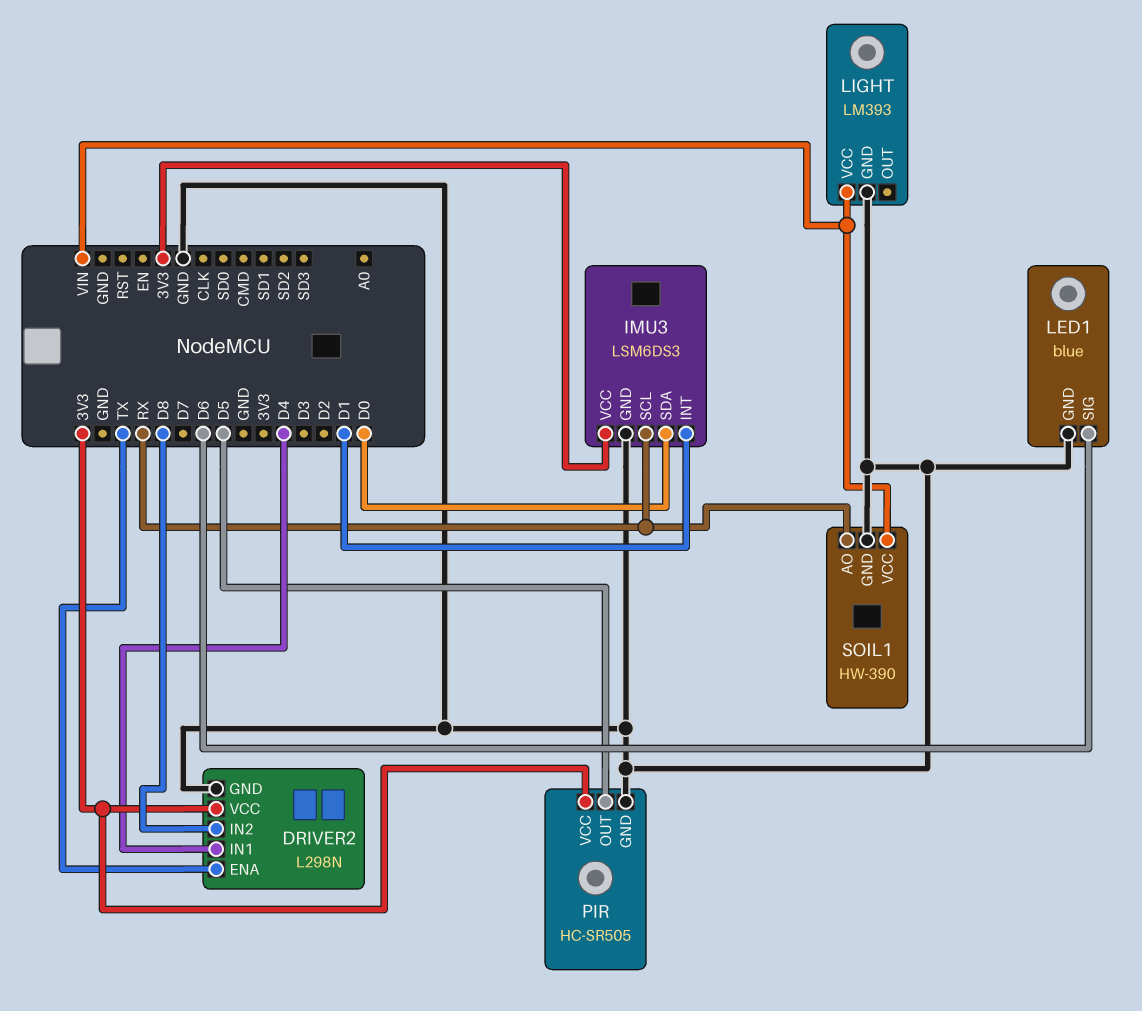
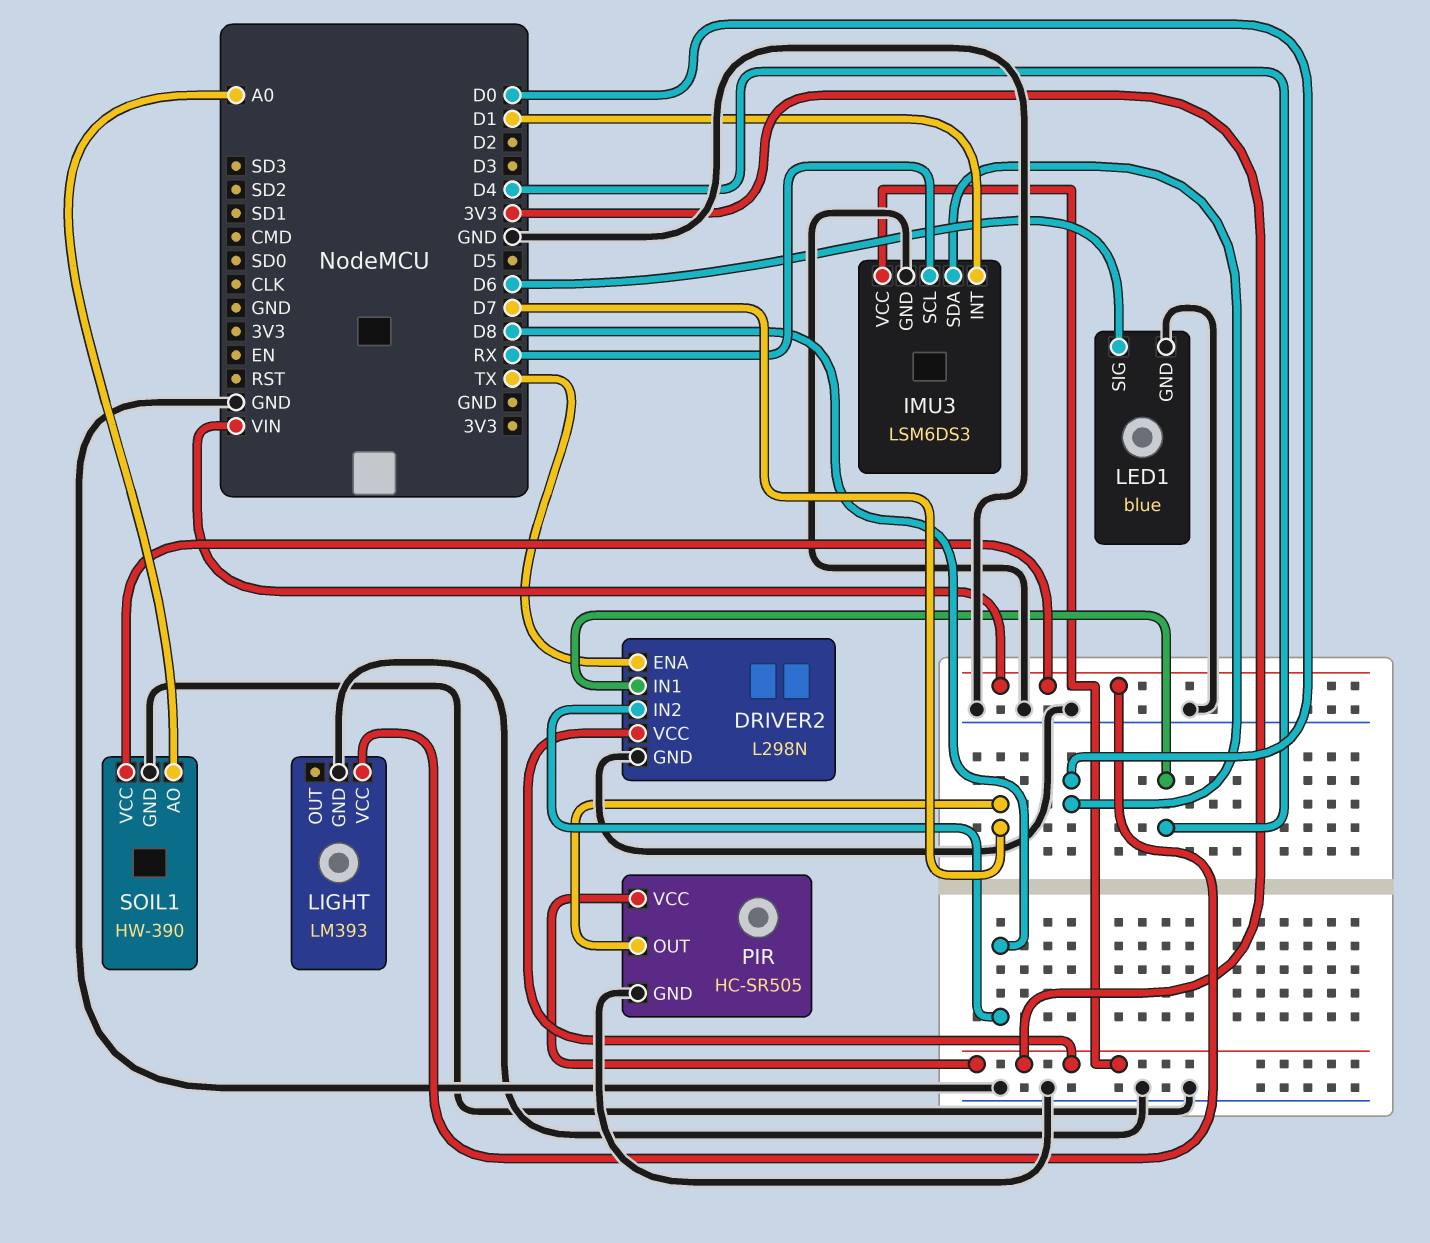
PIR pin OUT: D5 -> D7
SOIL1 pin AO: RX -> A0

